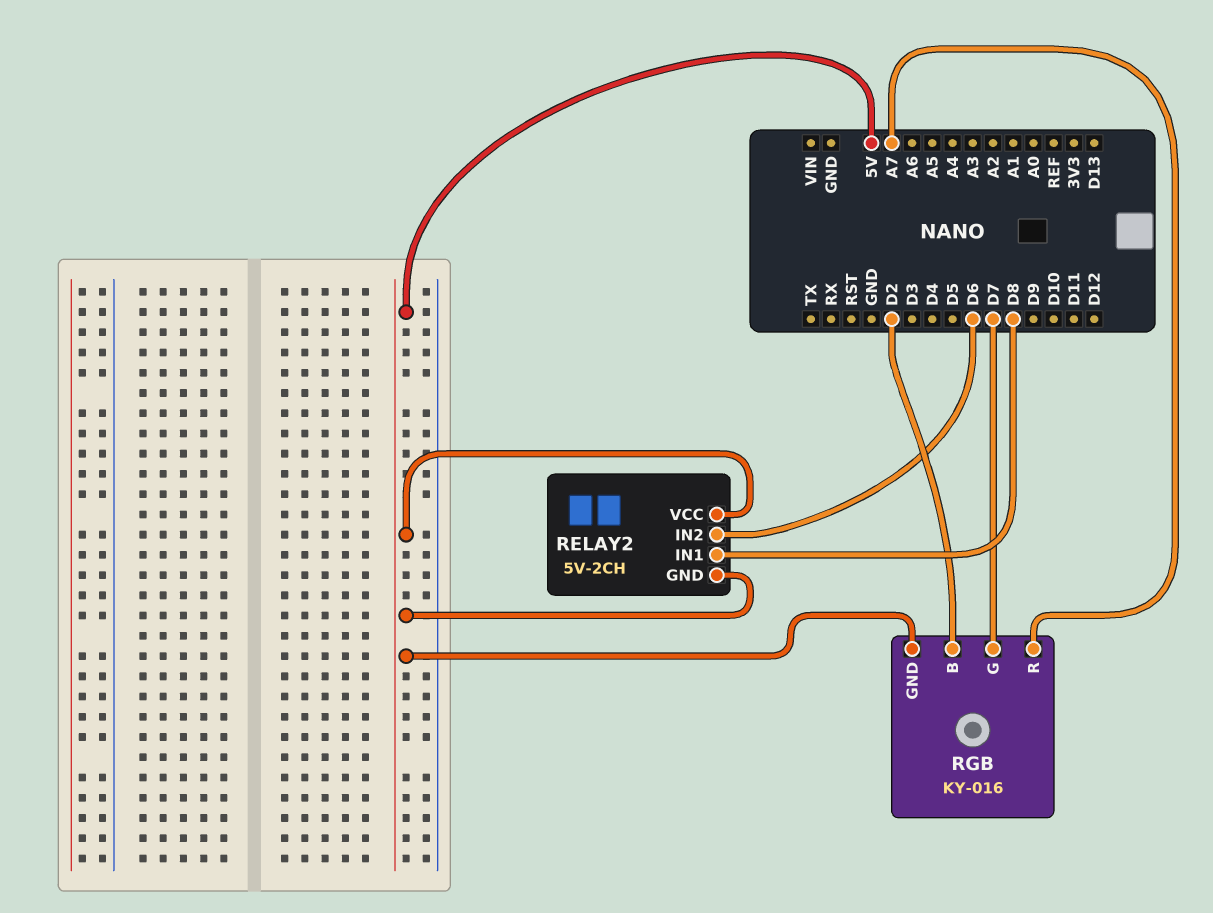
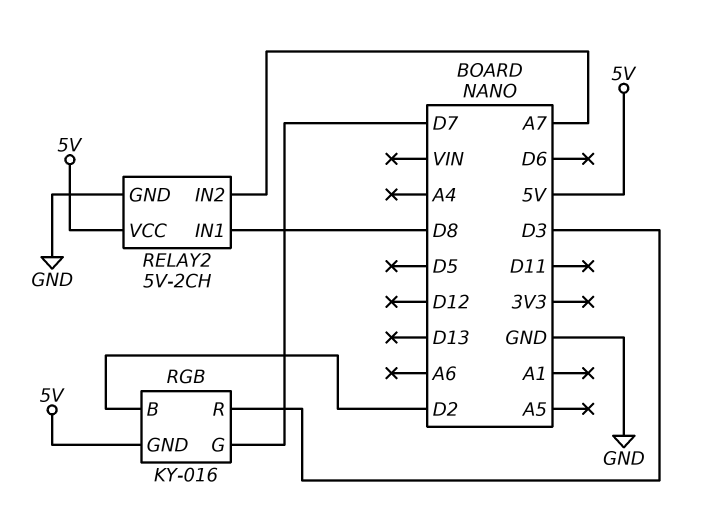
RELAY2 pin GND: 5V -> GND
RELAY2 pin IN2: D6 -> A7
RGB pin R: A7 -> D3

